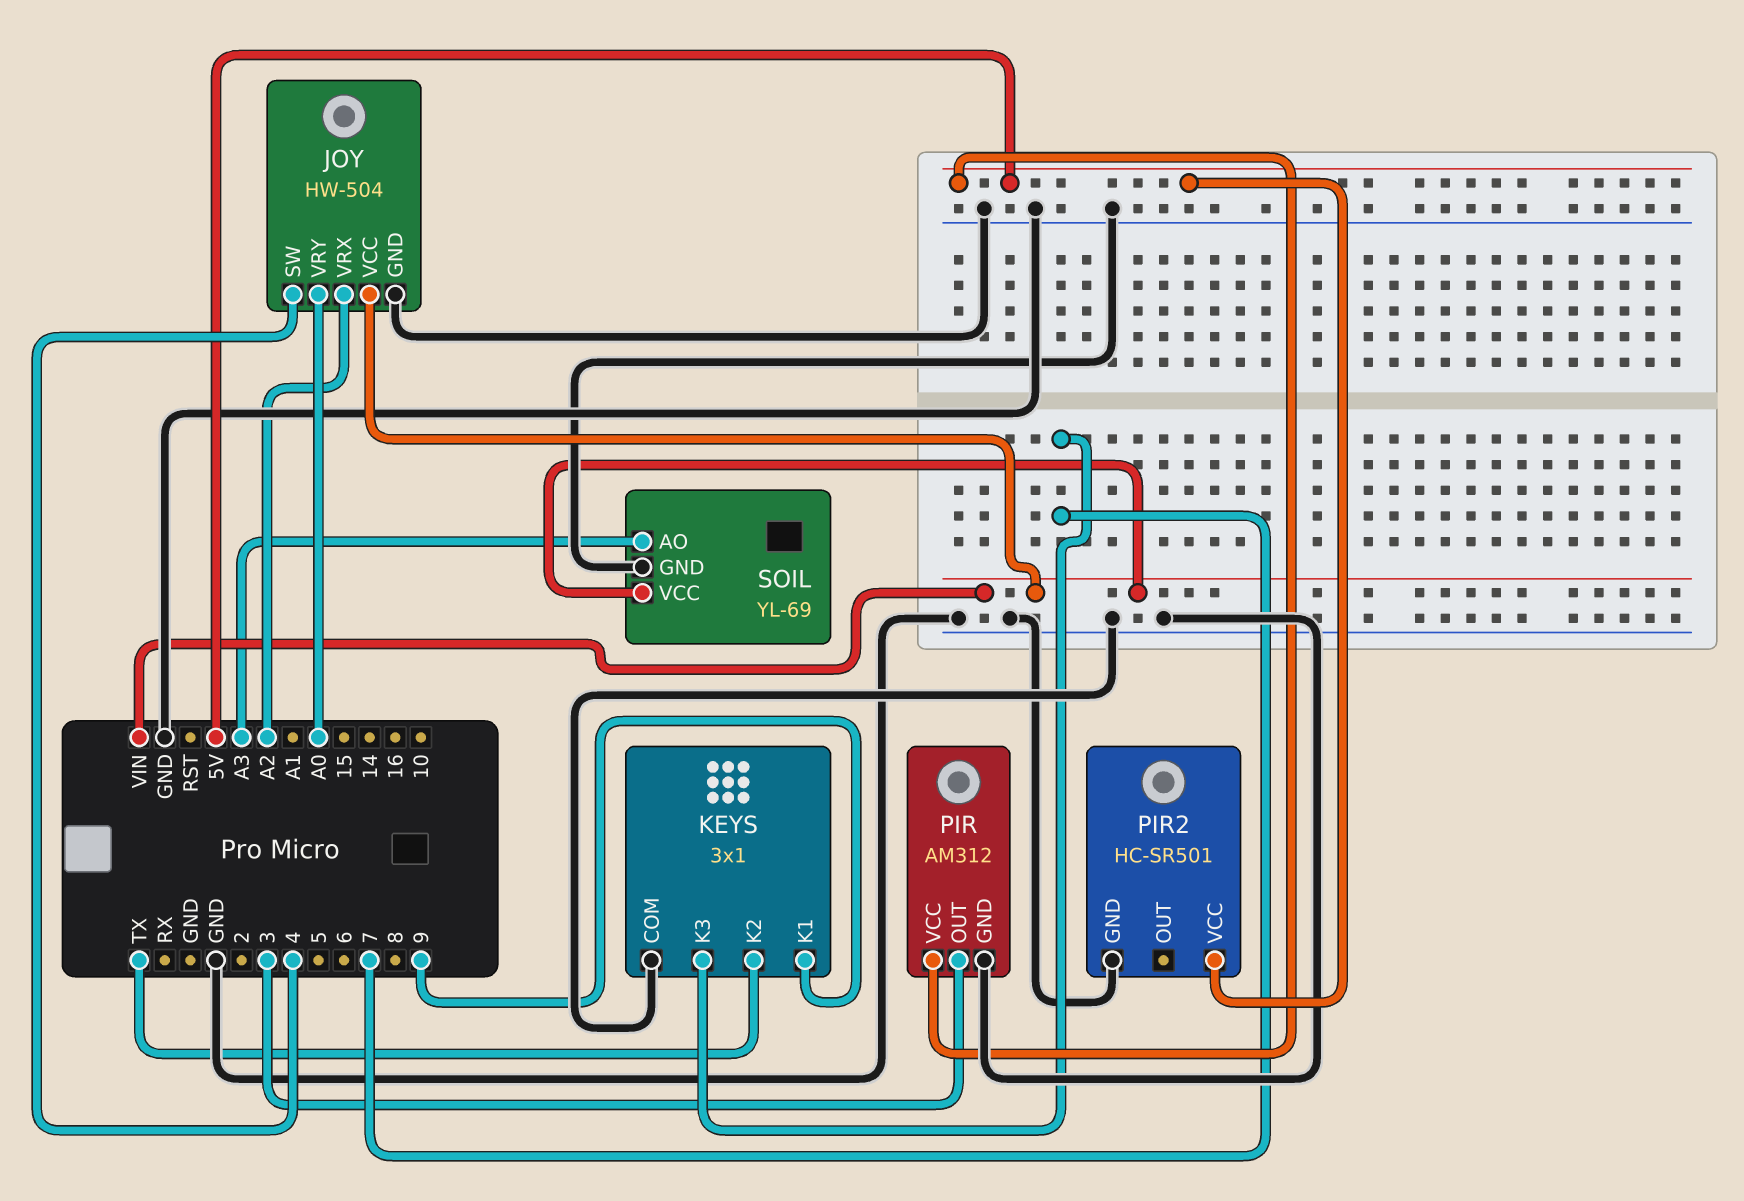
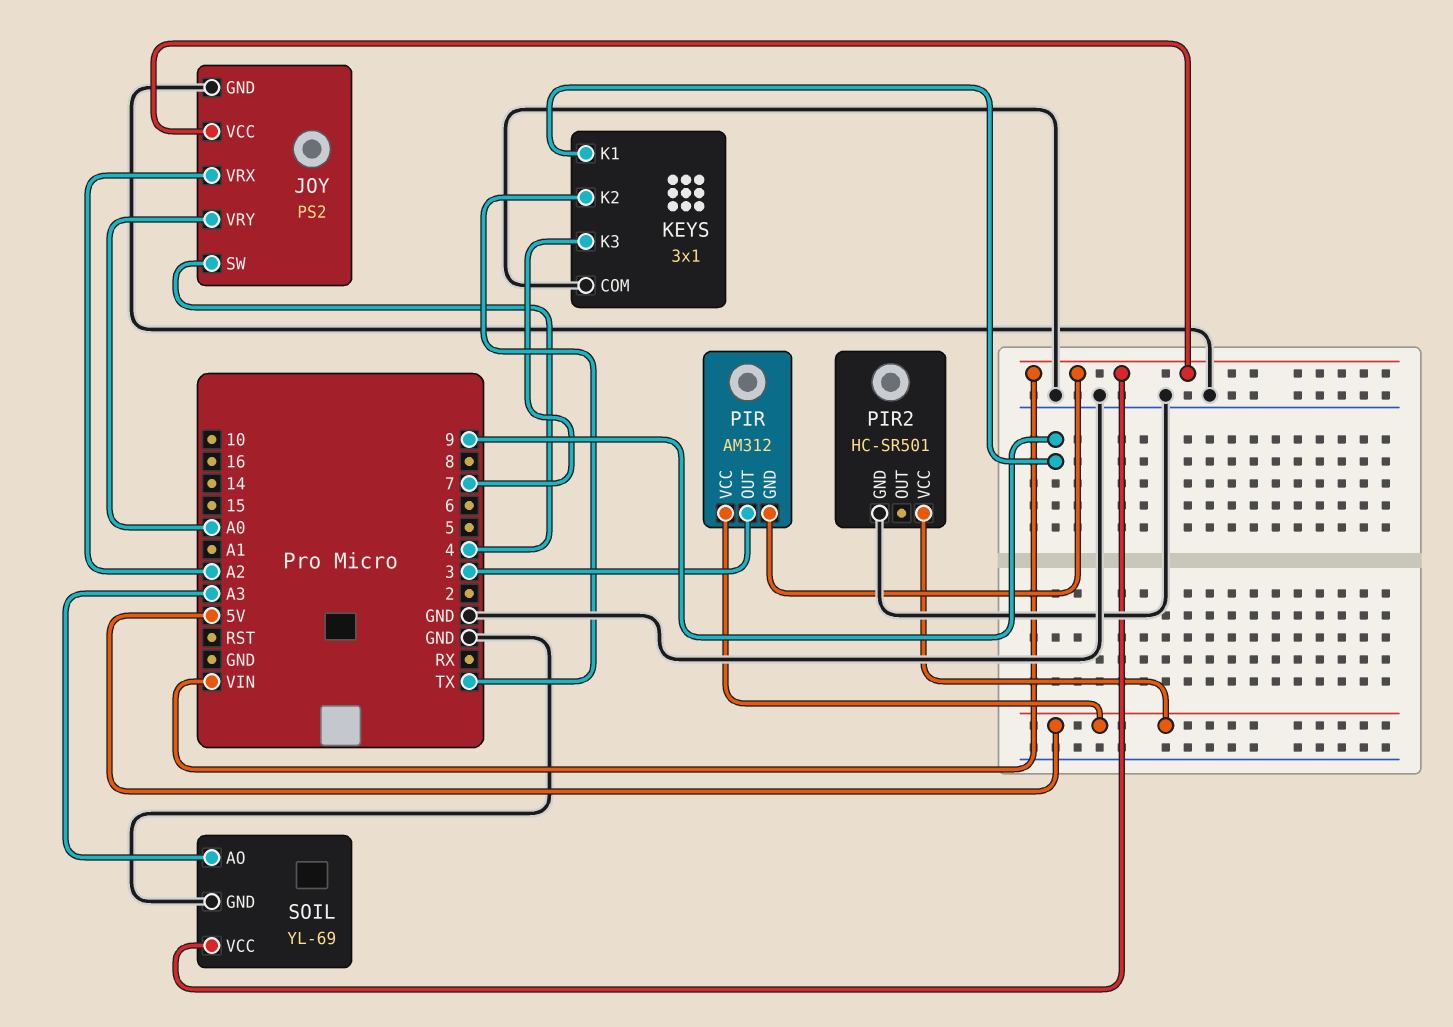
JOY: HW-504 -> PS2
PIR pin GND: GND -> VIN

